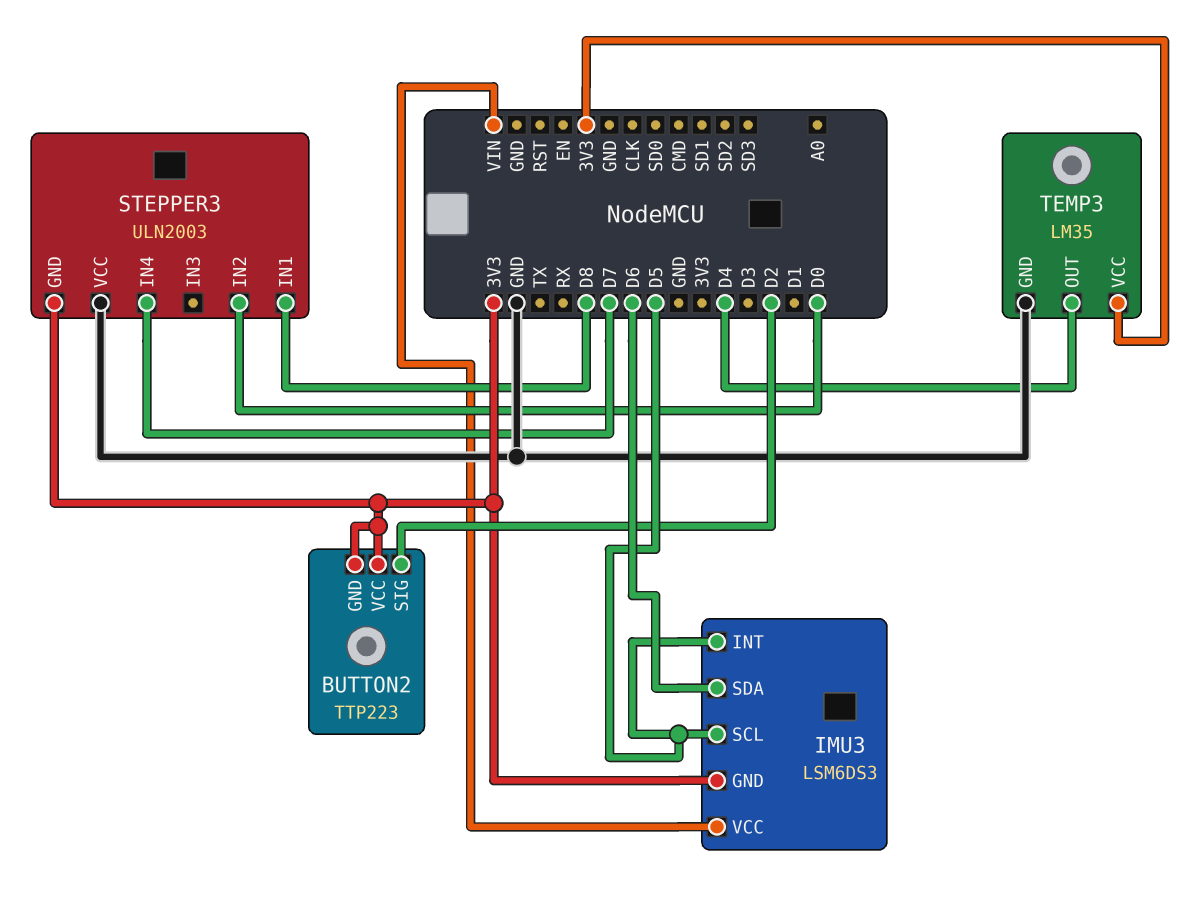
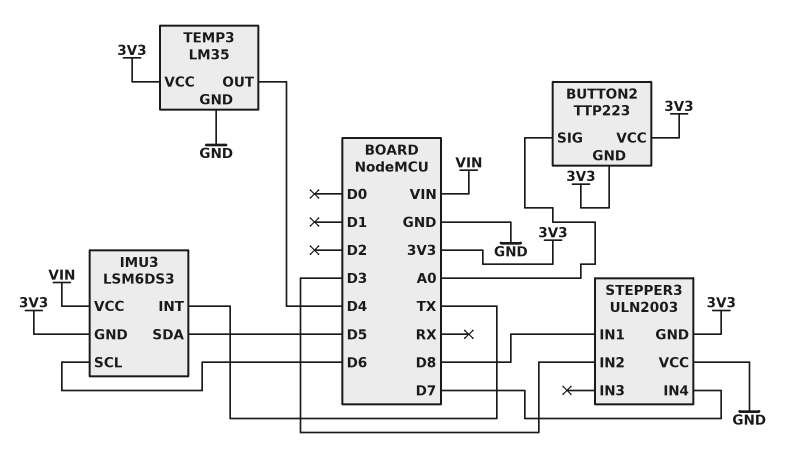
BUTTON2 pin SIG: D2 -> A0
IMU3 pin INT: D5 -> TX
IMU3 pin SCL: D5 -> D6
IMU3 pin SDA: D6 -> D5
STEPPER3 pin IN2: D0 -> D3

